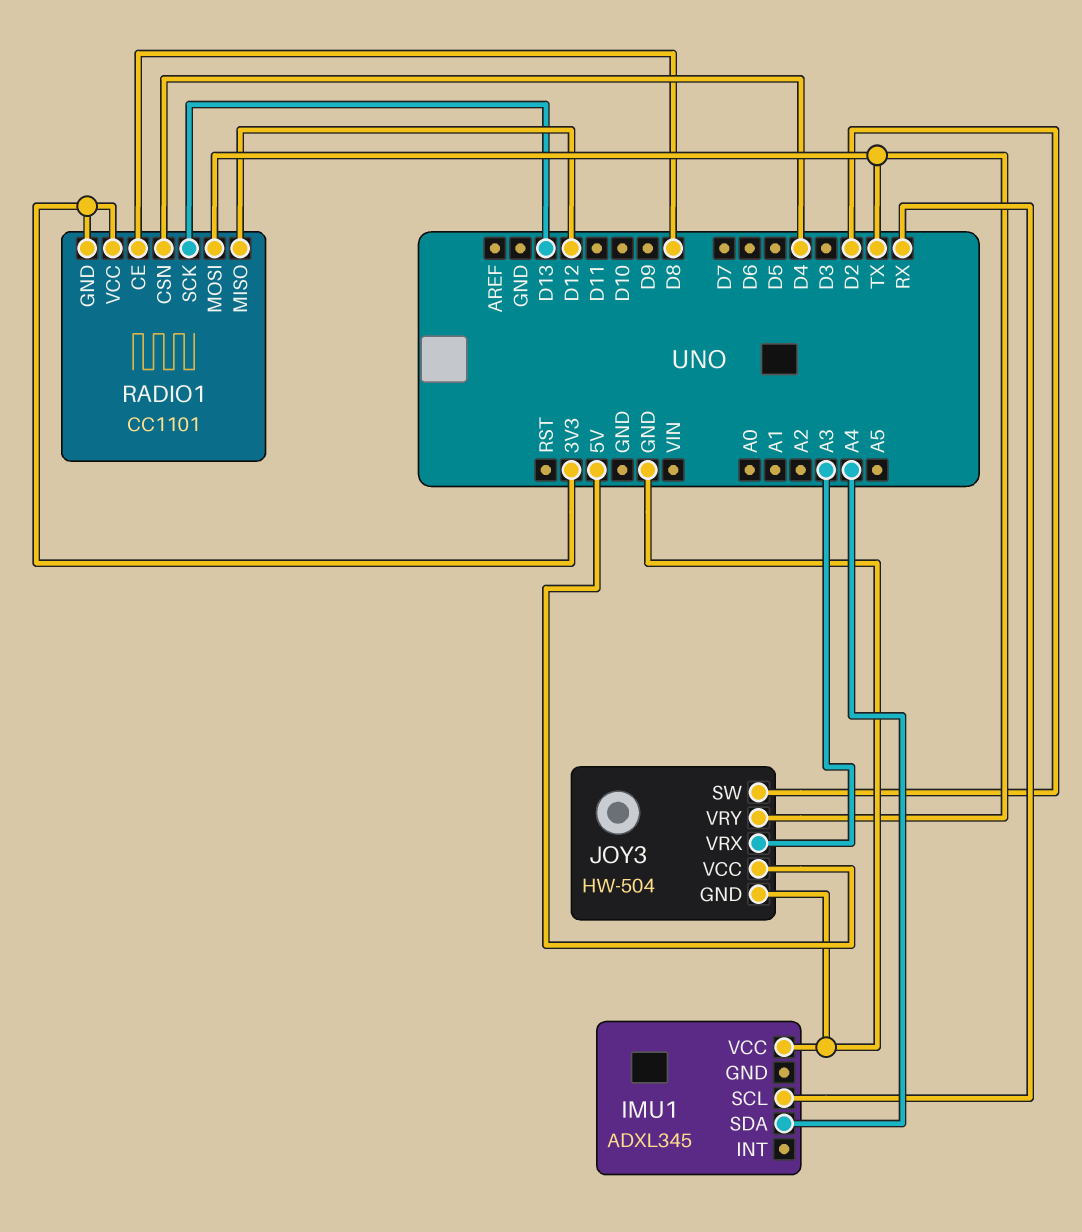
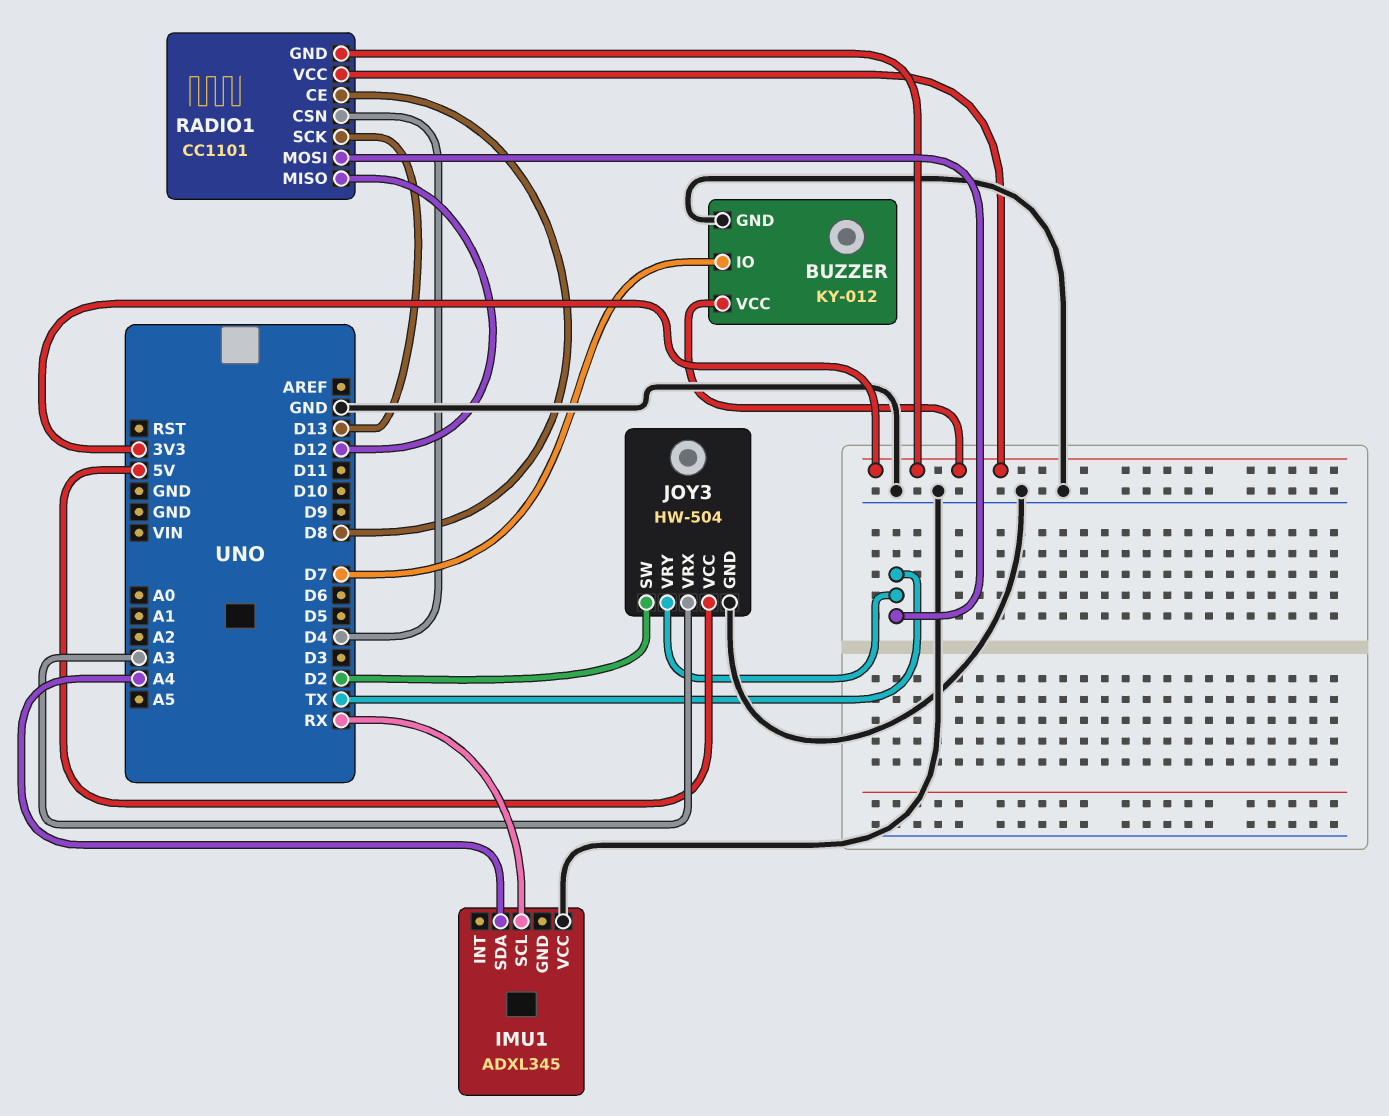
BUZZER: none -> KY-012
BUZZER pin GND: none -> GND
BUZZER pin IO: none -> D7
BUZZER pin VCC: none -> 3V3

